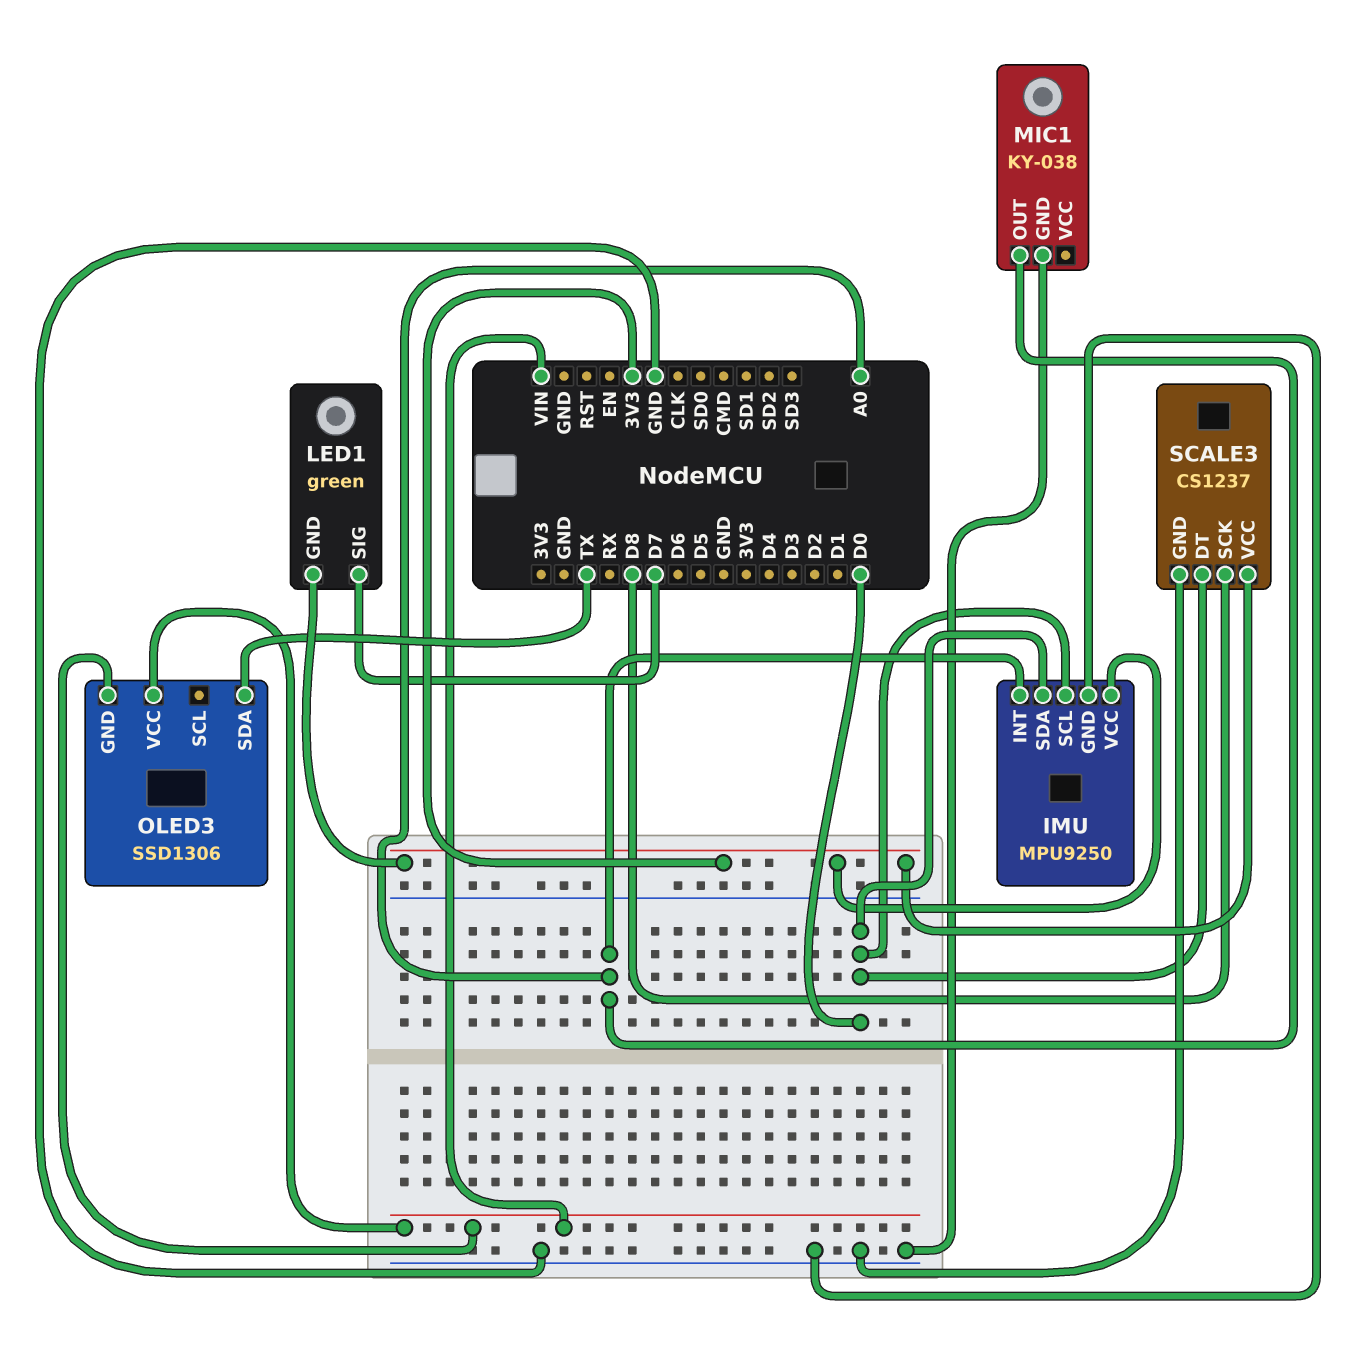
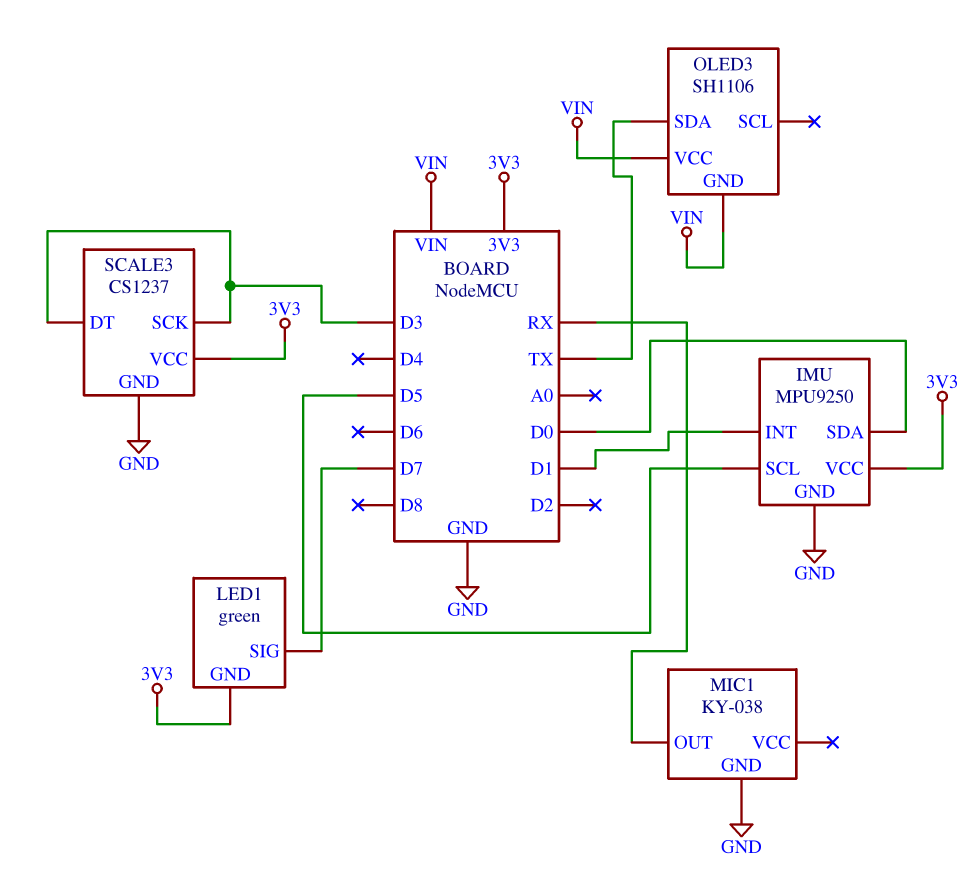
IMU pin INT: A0 -> D1
IMU pin SCL: D0 -> D5
MIC1 pin OUT: A0 -> RX
OLED3: SSD1306 -> SH1106
SCALE3 pin DT: D0 -> D3
SCALE3 pin SCK: D8 -> D3

